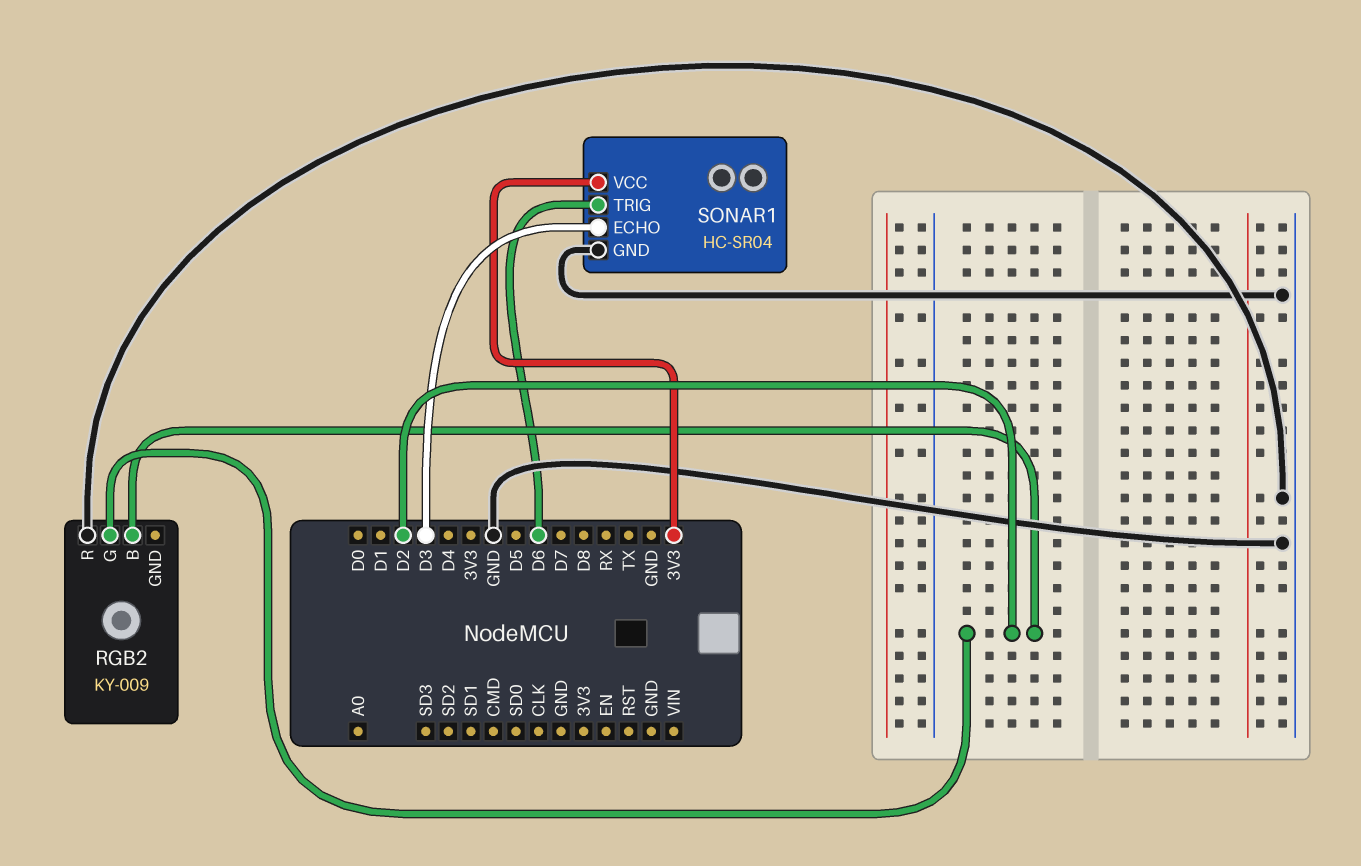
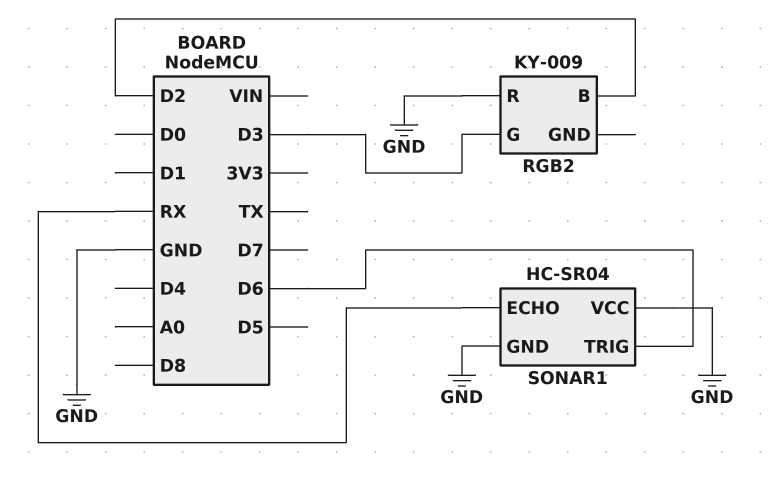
RGB2 pin G: D2 -> D3
SONAR1 pin ECHO: D3 -> RX
SONAR1 pin VCC: 3V3 -> GND

